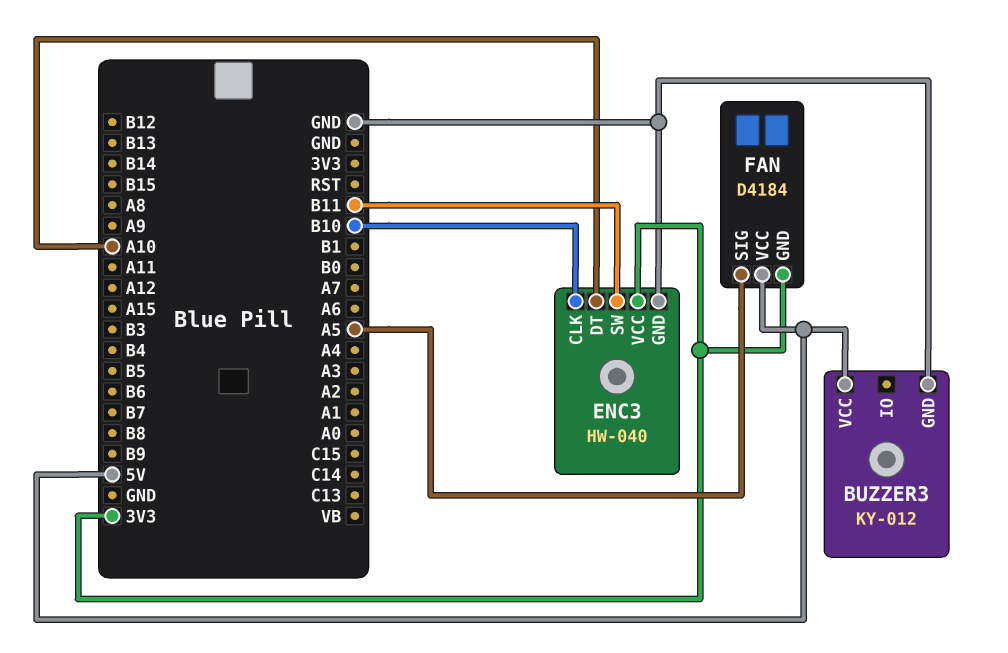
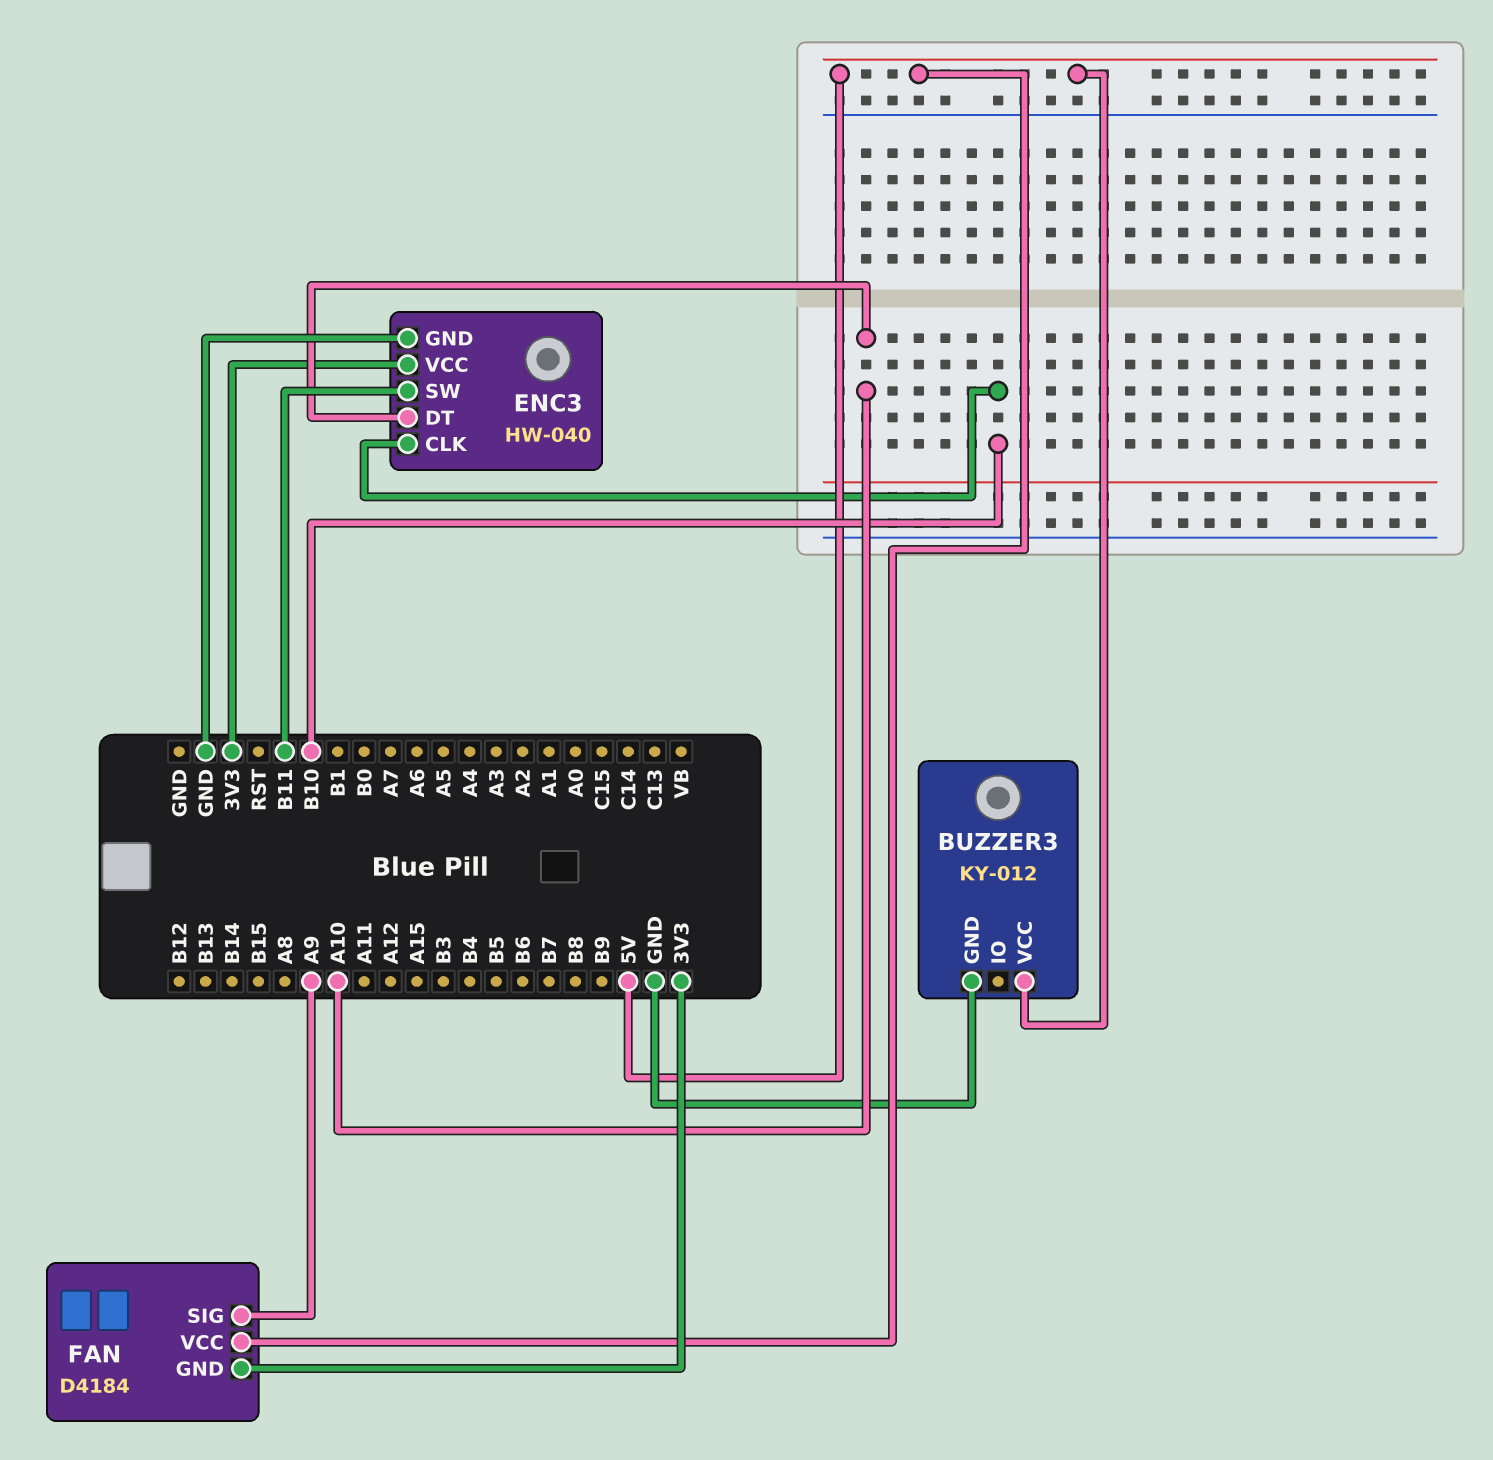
FAN pin SIG: A5 -> A9

